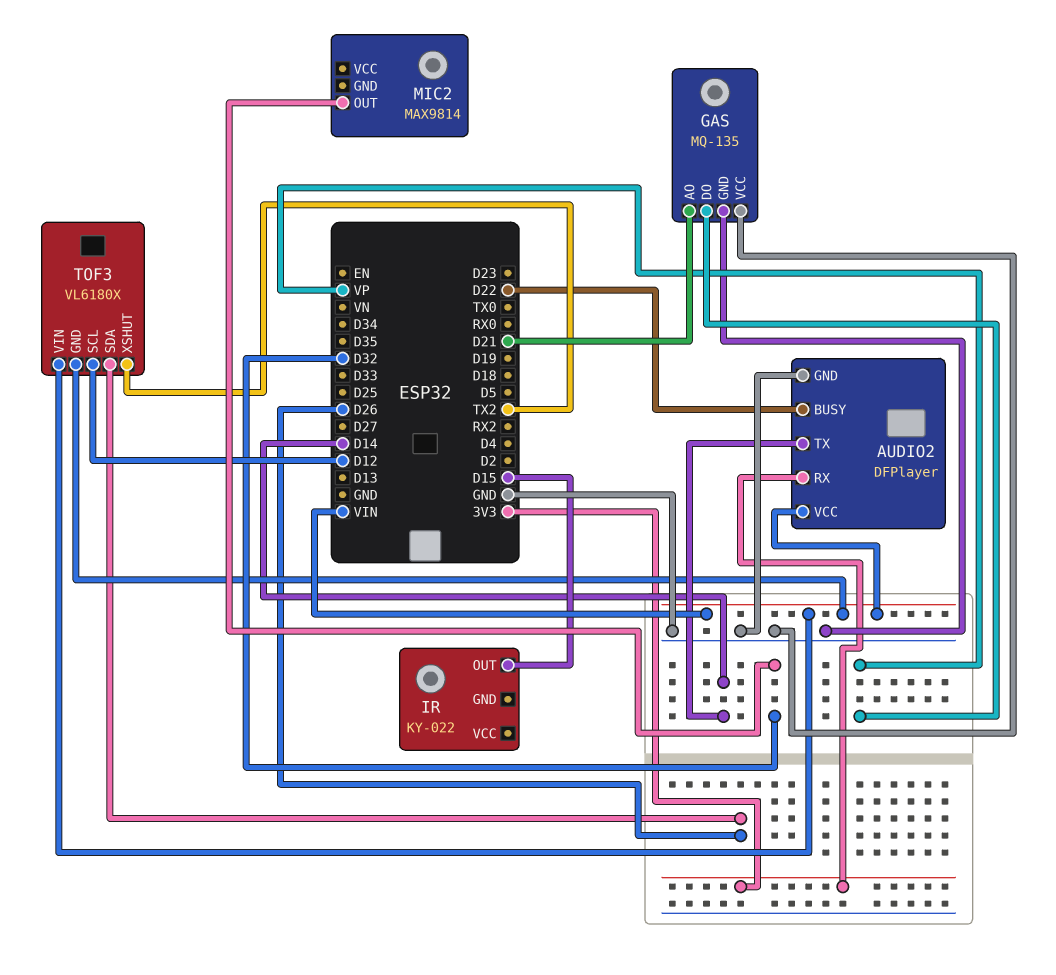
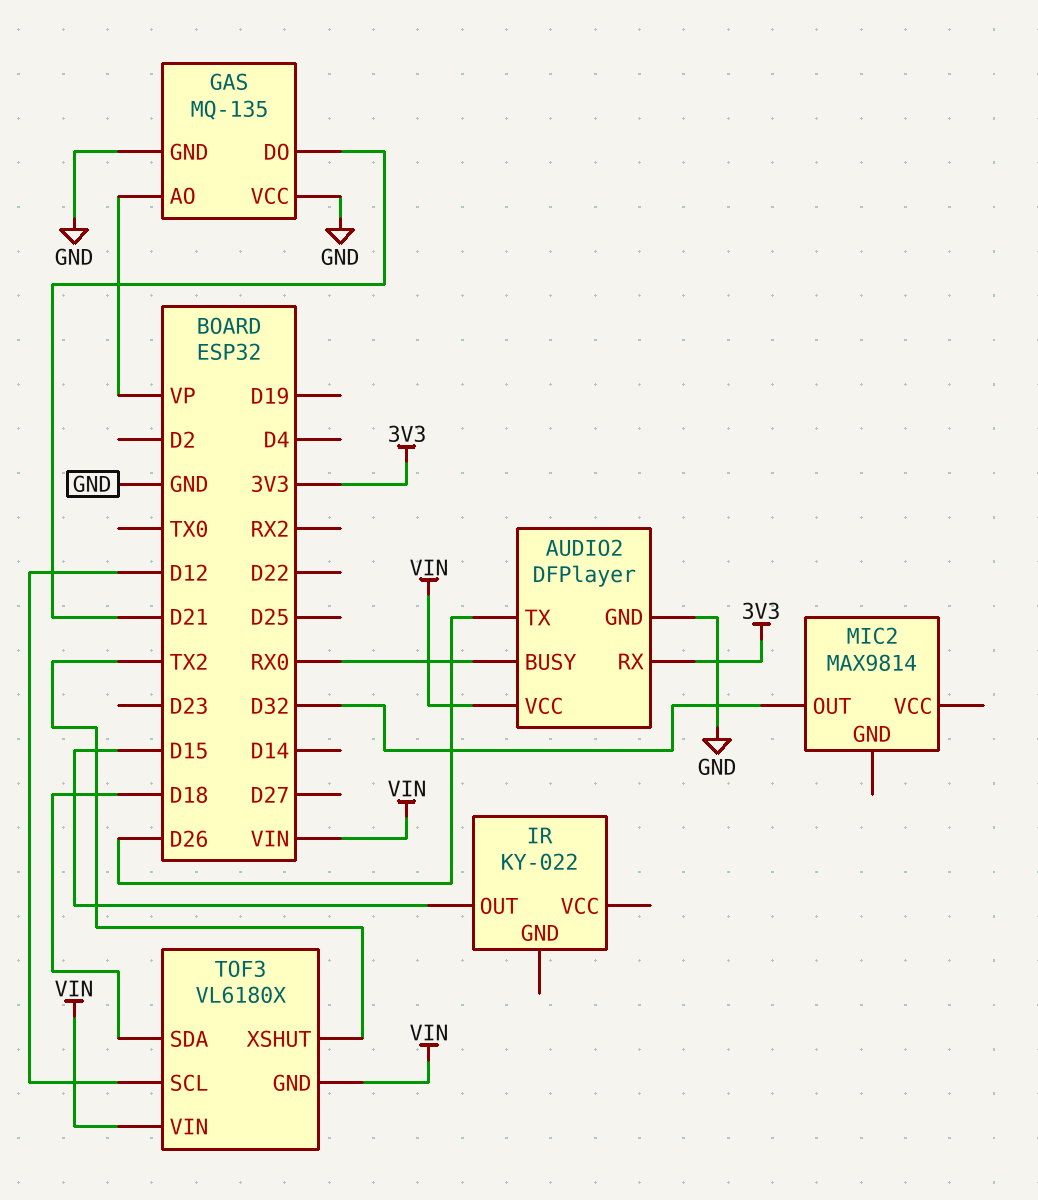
AUDIO2 pin BUSY: D22 -> RX0
AUDIO2 pin TX: D14 -> D26
GAS pin AO: D21 -> VP
GAS pin DO: VP -> D21
TOF3 pin SDA: D26 -> D18

